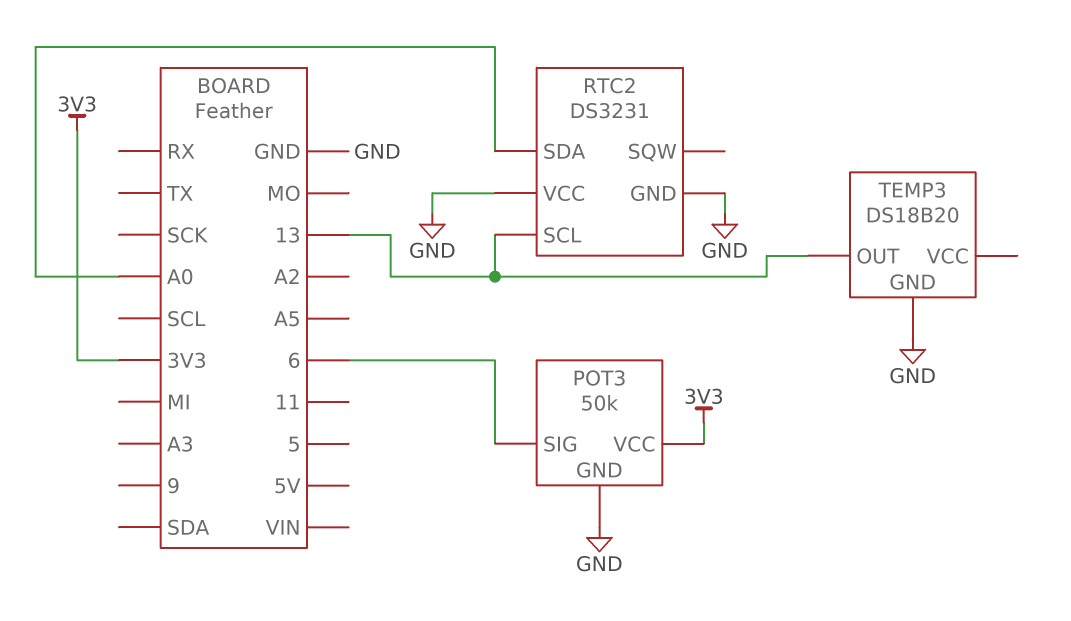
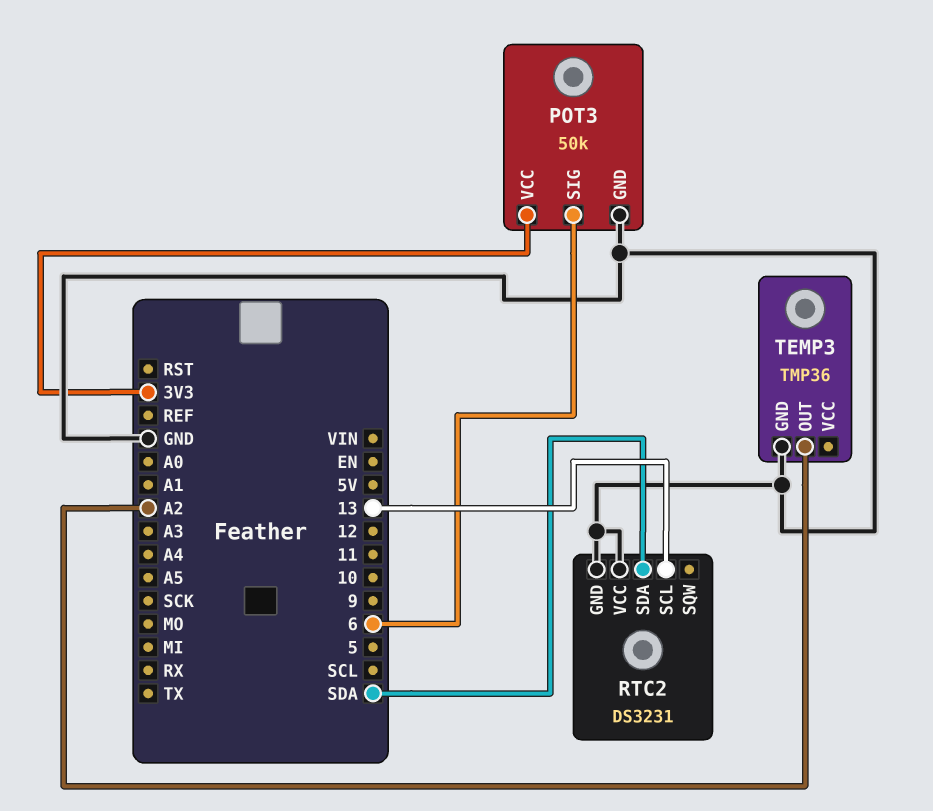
RTC2 pin SDA: A0 -> SDA
TEMP3: DS18B20 -> TMP36
TEMP3 pin OUT: 13 -> A2

